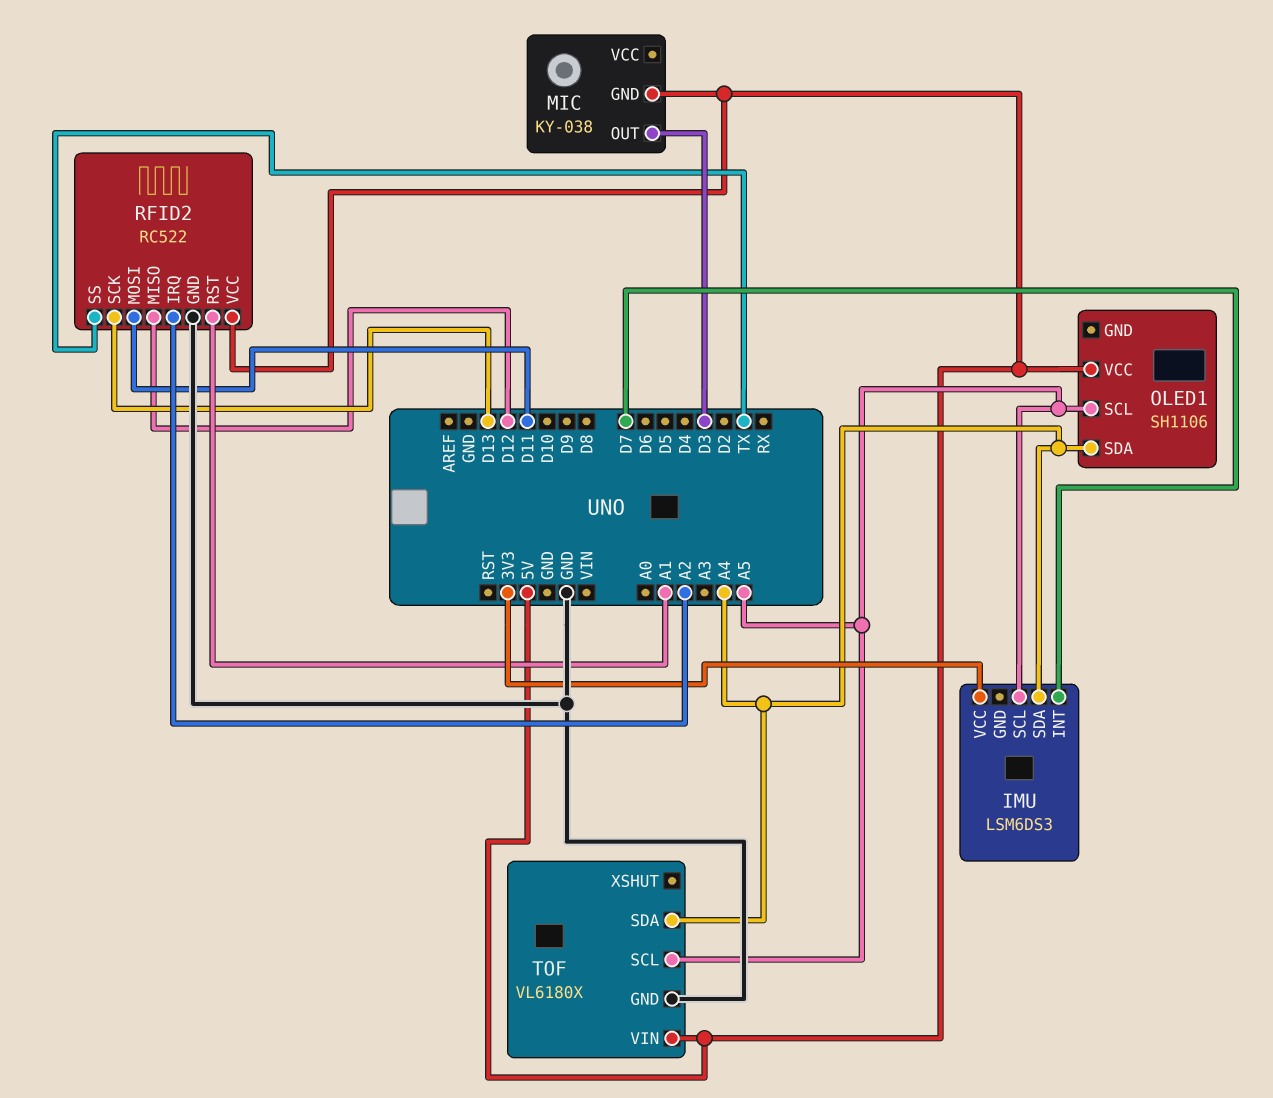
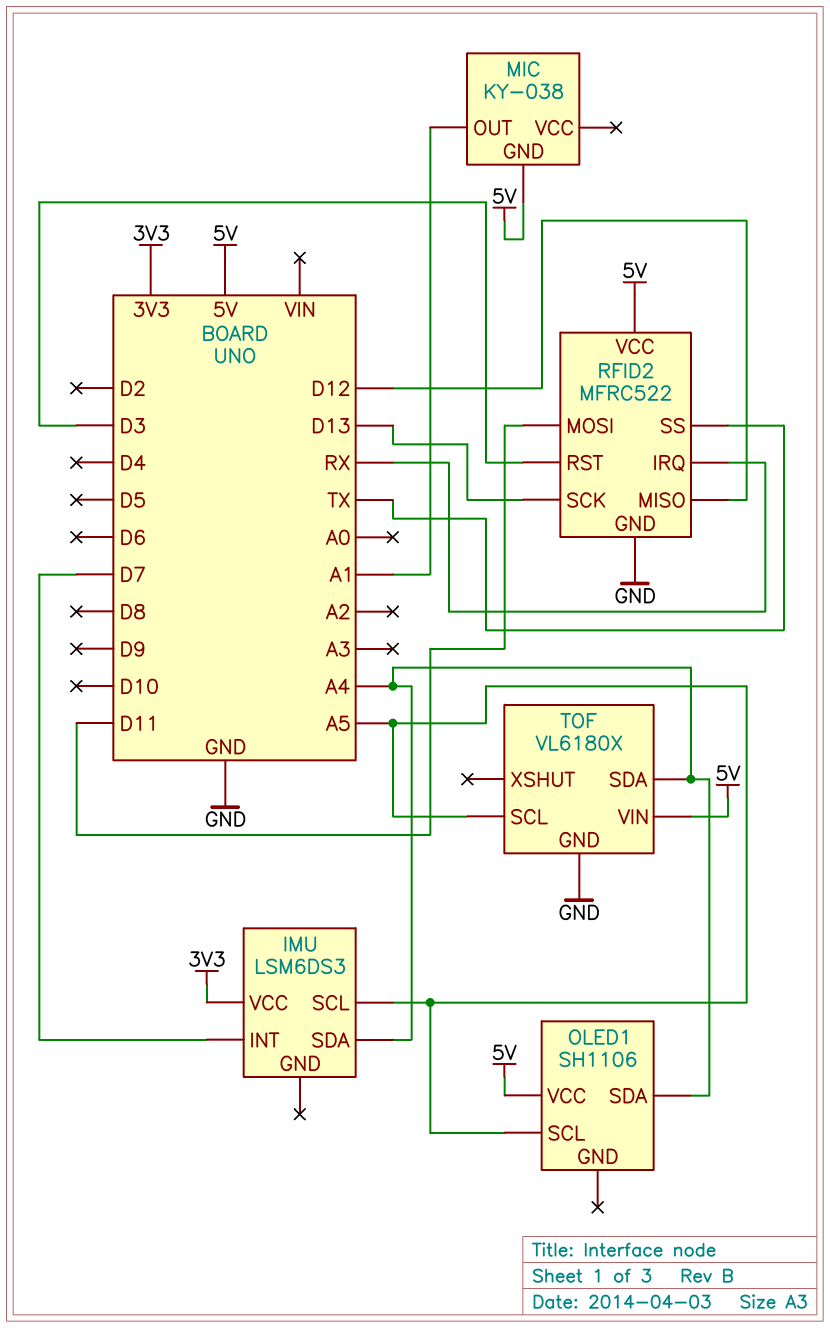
MIC pin OUT: D3 -> A1
RFID2: RC522 -> MFRC522
RFID2 pin IRQ: A2 -> RX
RFID2 pin RST: A1 -> D3

